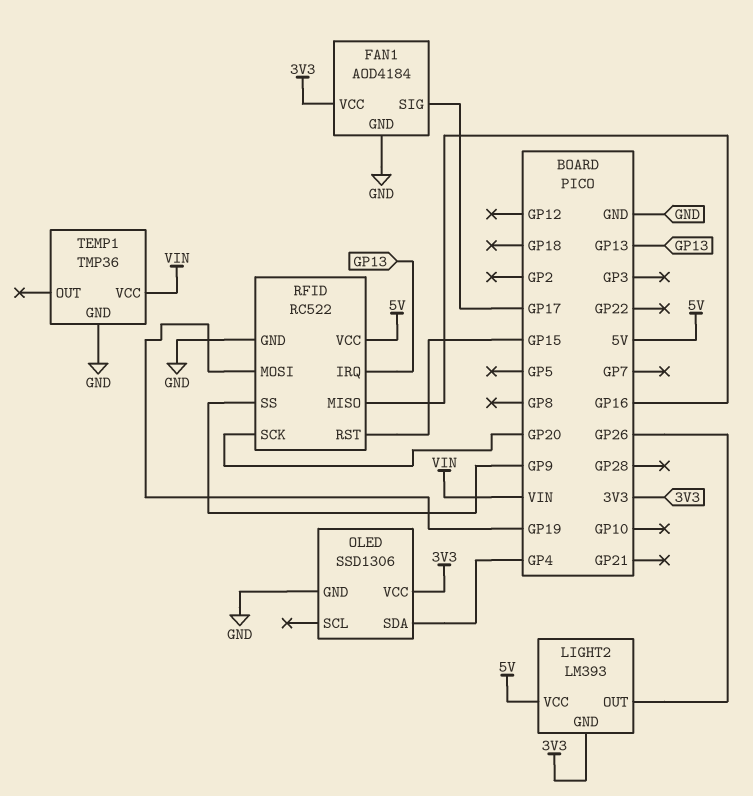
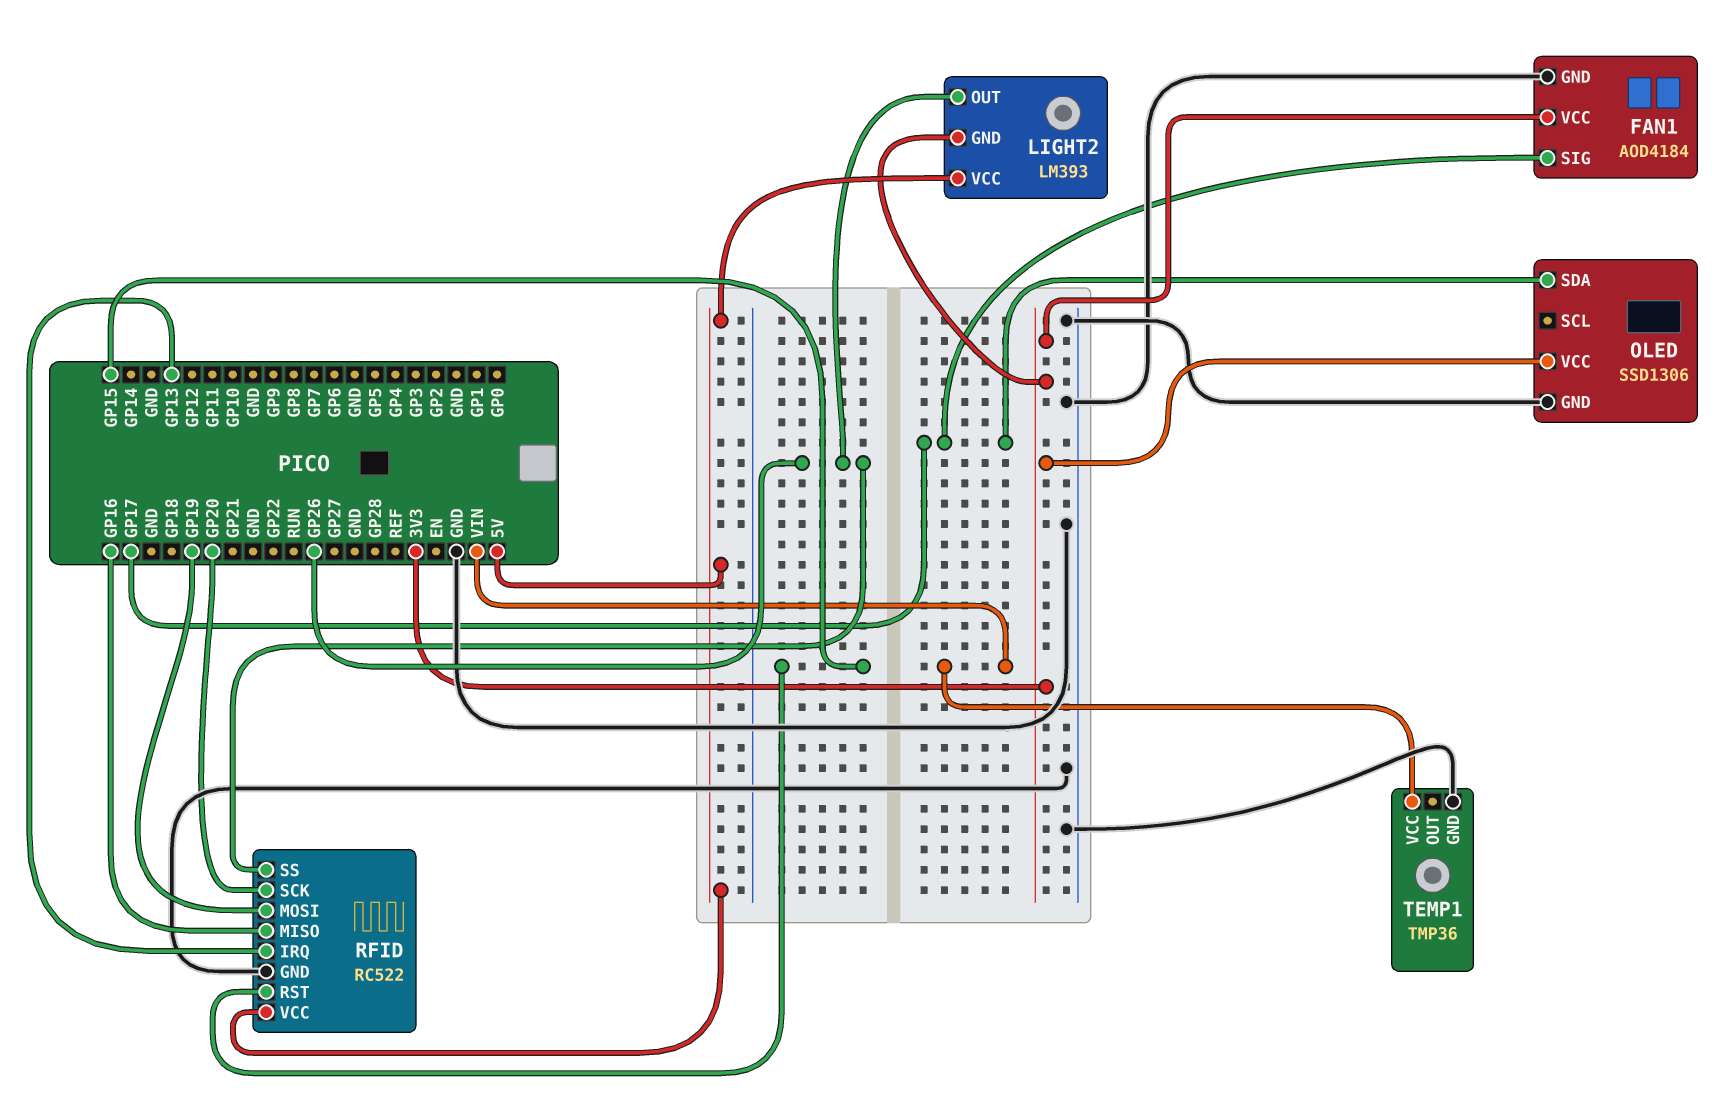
OLED pin SDA: GP4 -> GP17
RFID pin SS: GP9 -> GP26

